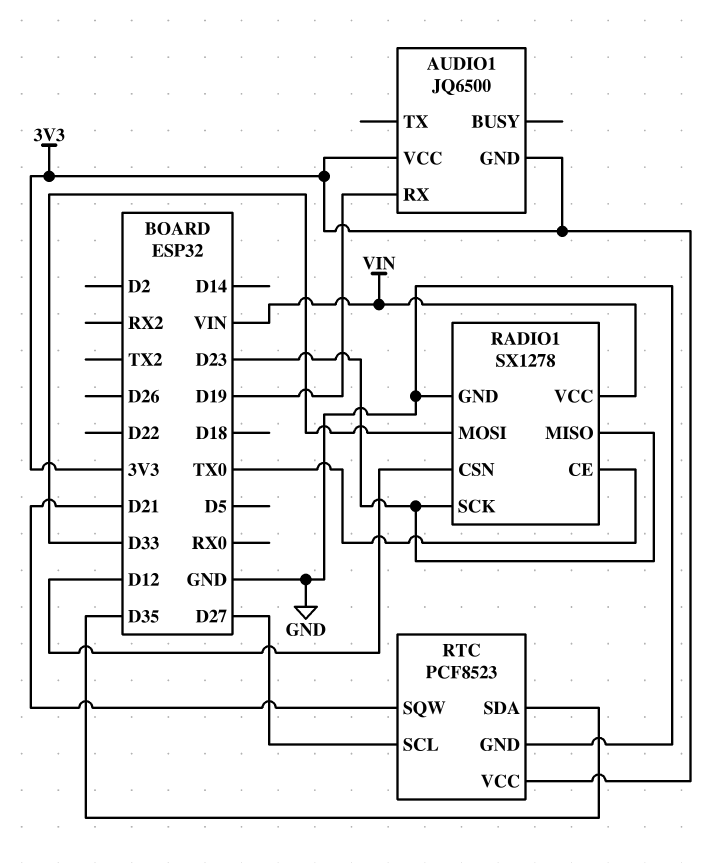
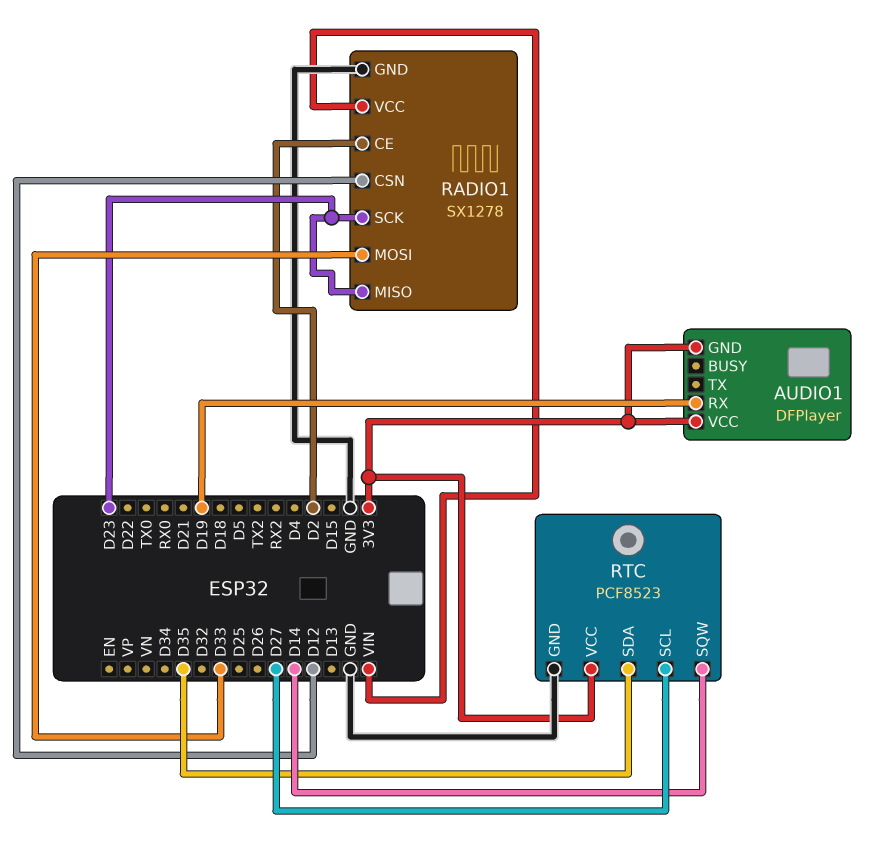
AUDIO1: JQ6500 -> DFPlayer
RADIO1 pin CE: TX0 -> D2
RTC pin SQW: D21 -> D14

